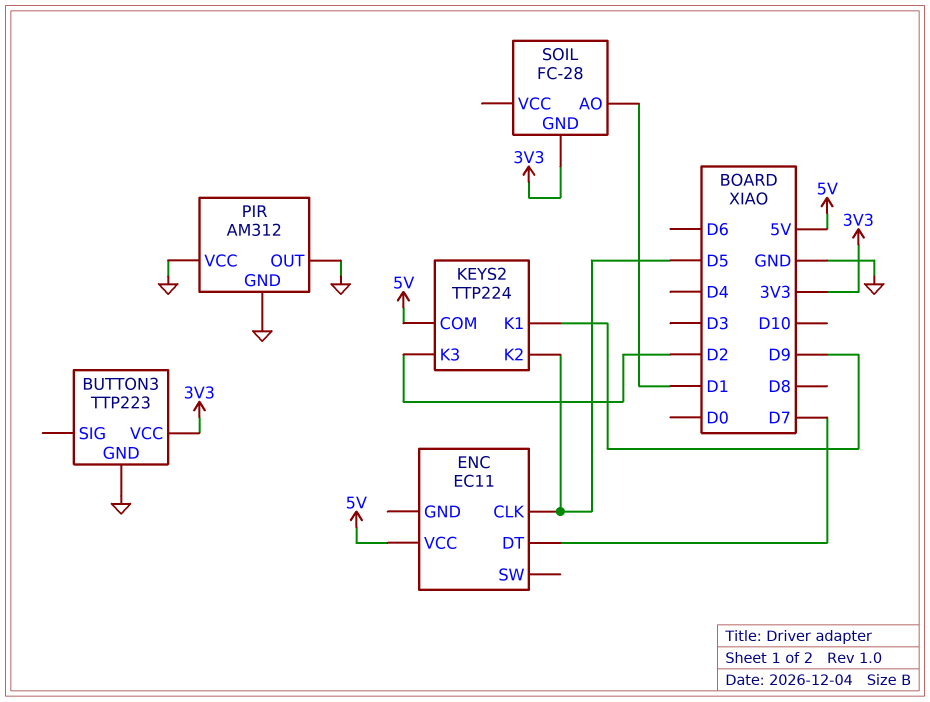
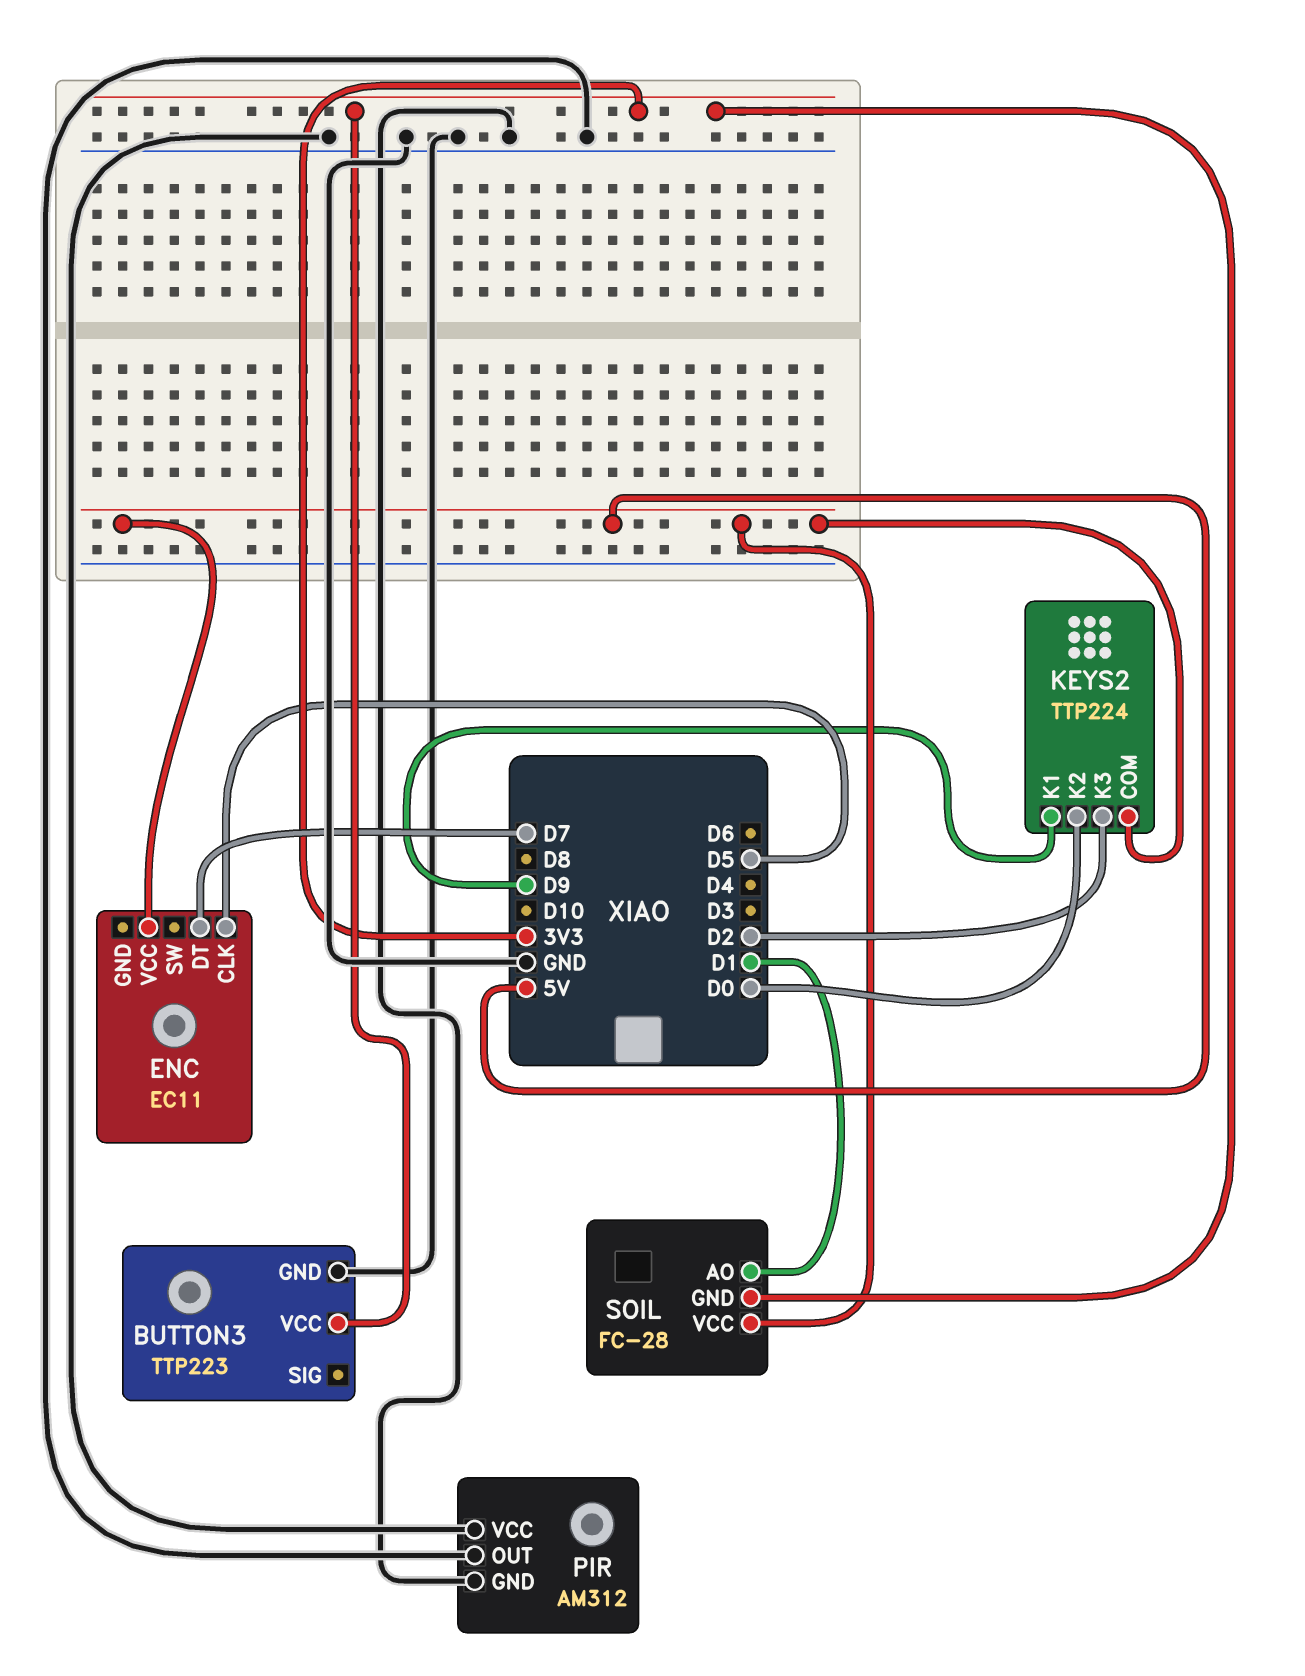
KEYS2 pin K2: D5 -> D0
SOIL pin VCC: none -> 5V

